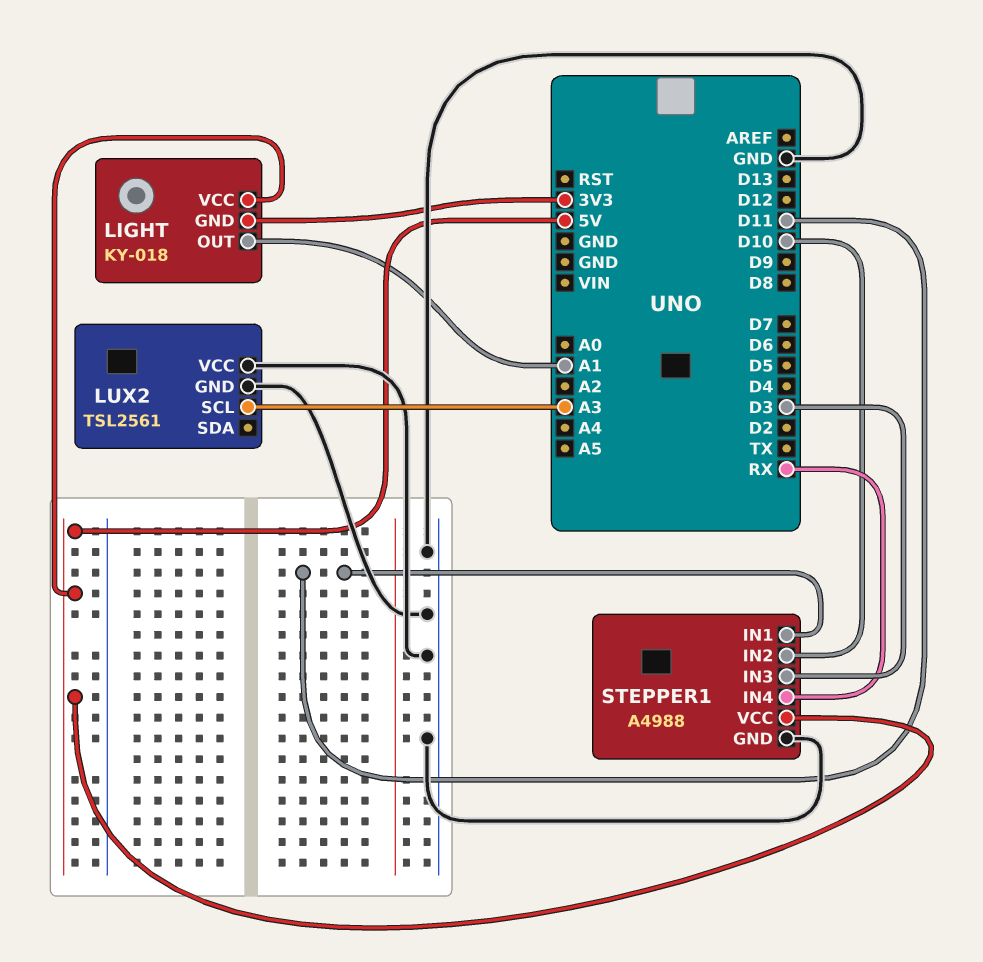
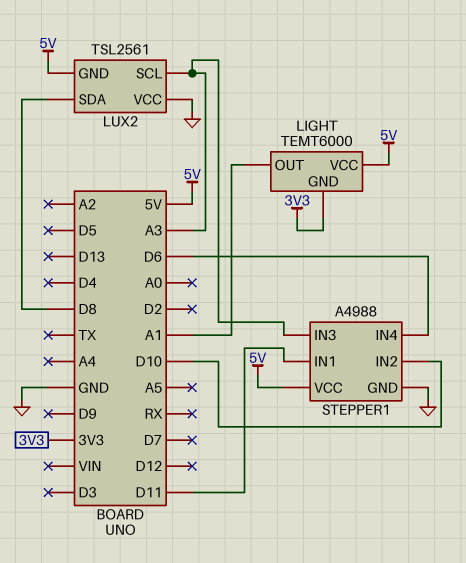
LIGHT: KY-018 -> TEMT6000
LUX2 pin GND: GND -> 5V
LUX2 pin SDA: none -> D8
STEPPER1 pin IN3: D3 -> A3
STEPPER1 pin IN4: RX -> D6

